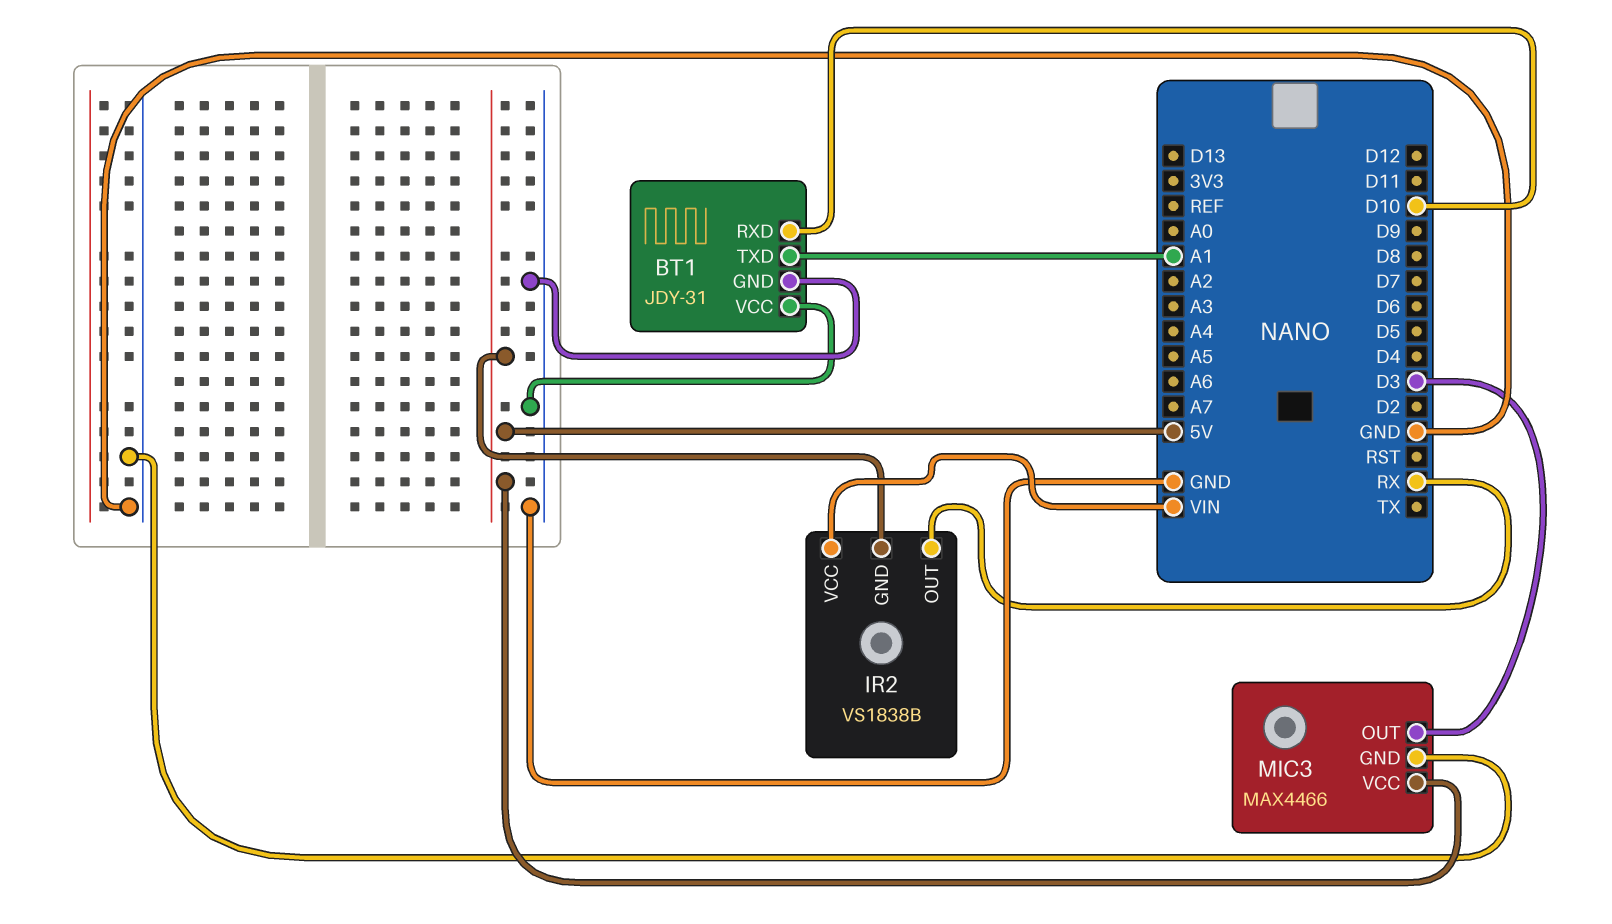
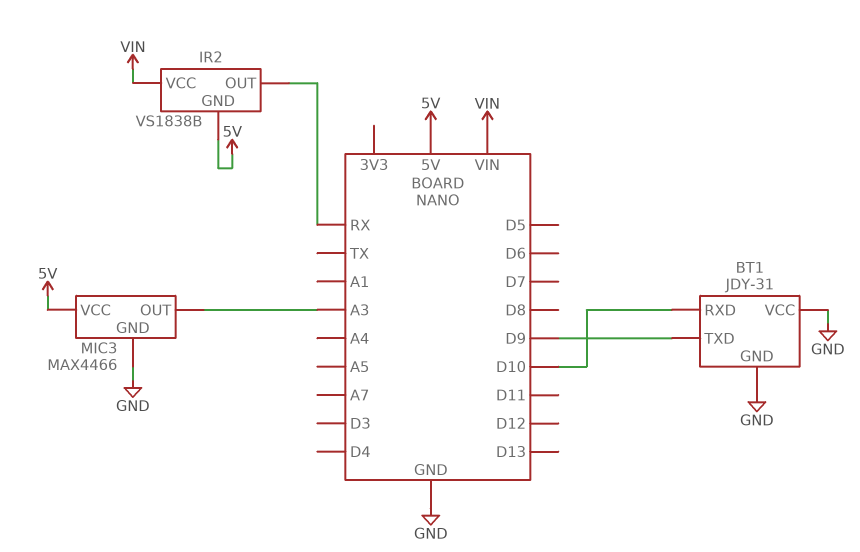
BT1 pin TXD: A1 -> D9
MIC3 pin OUT: D3 -> A3

